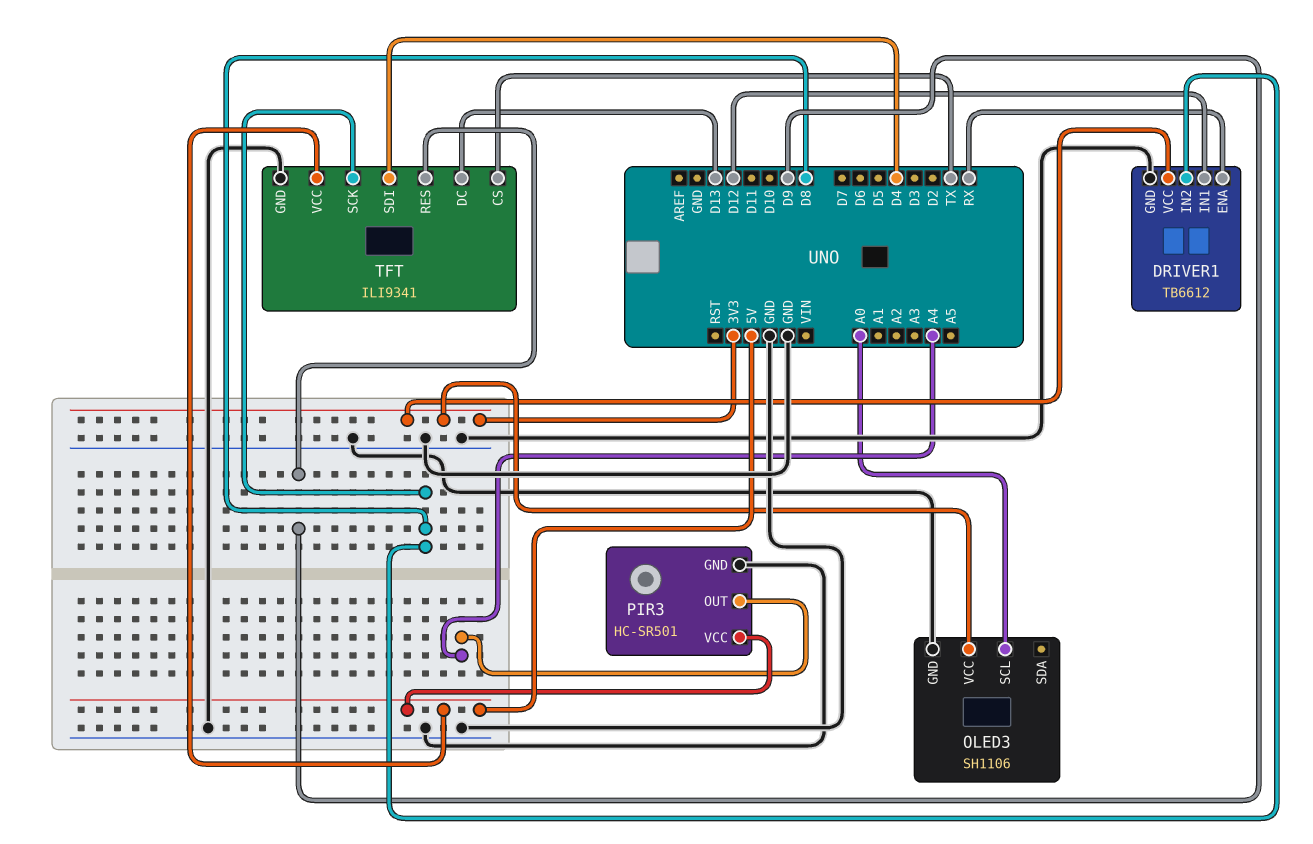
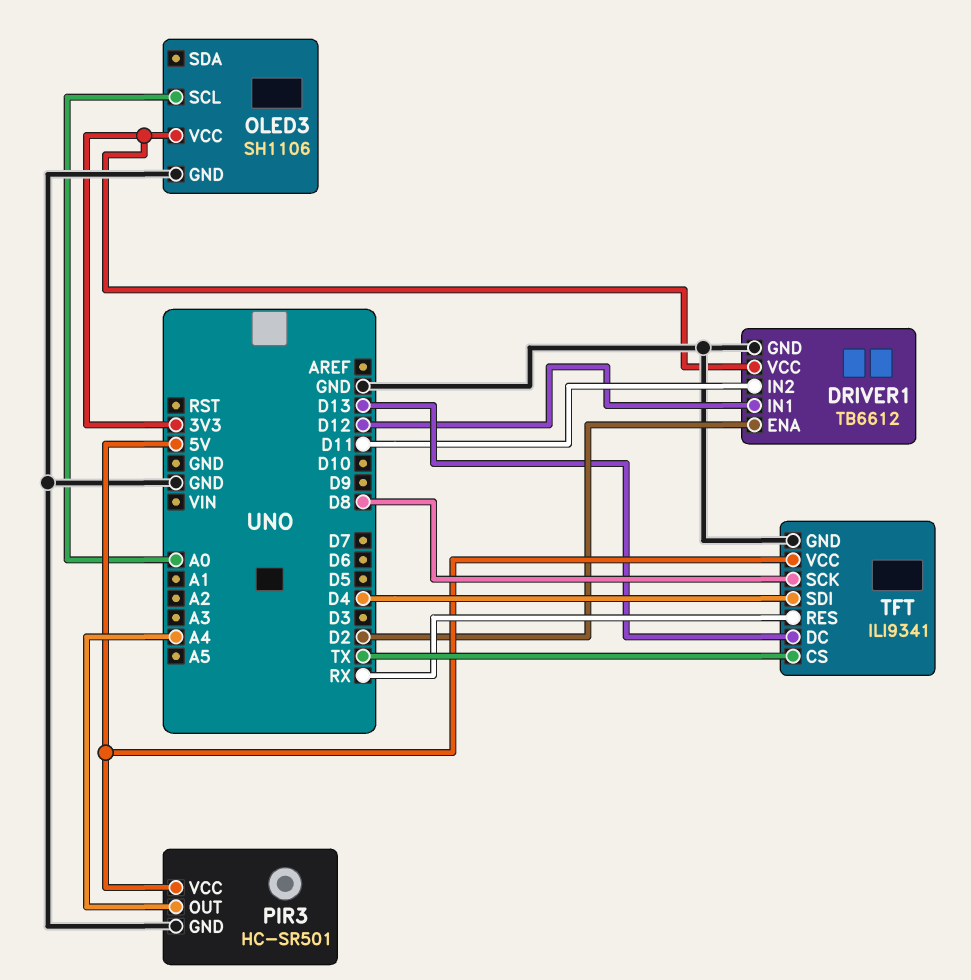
DRIVER1 pin ENA: RX -> D2
DRIVER1 pin IN2: D8 -> D11
TFT pin RES: D9 -> RX

